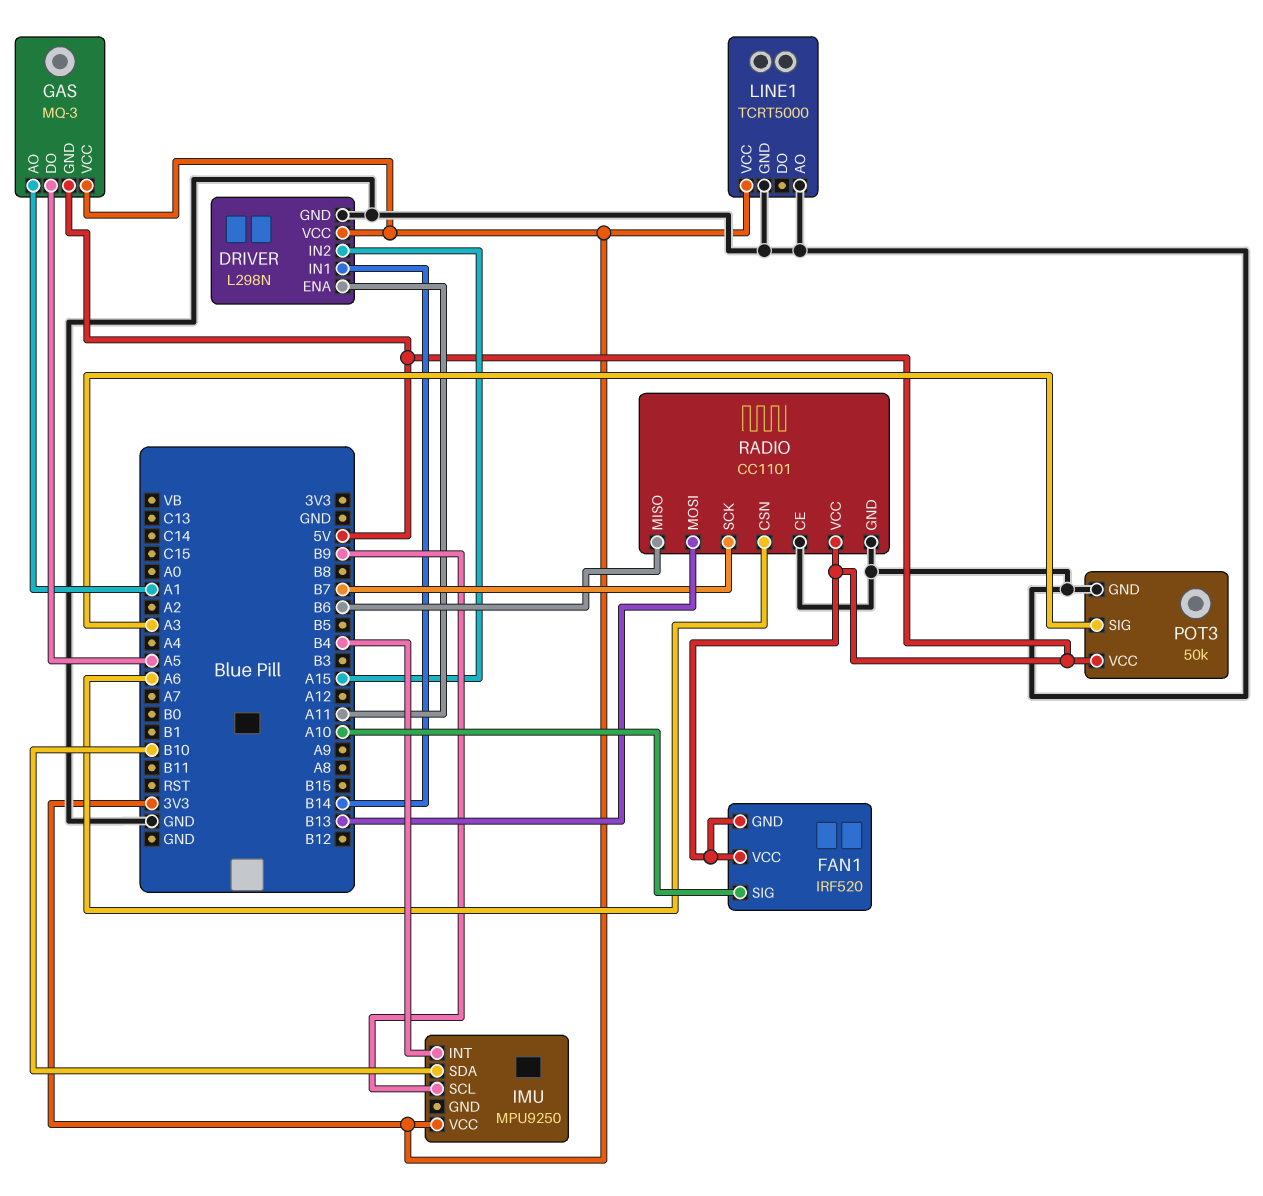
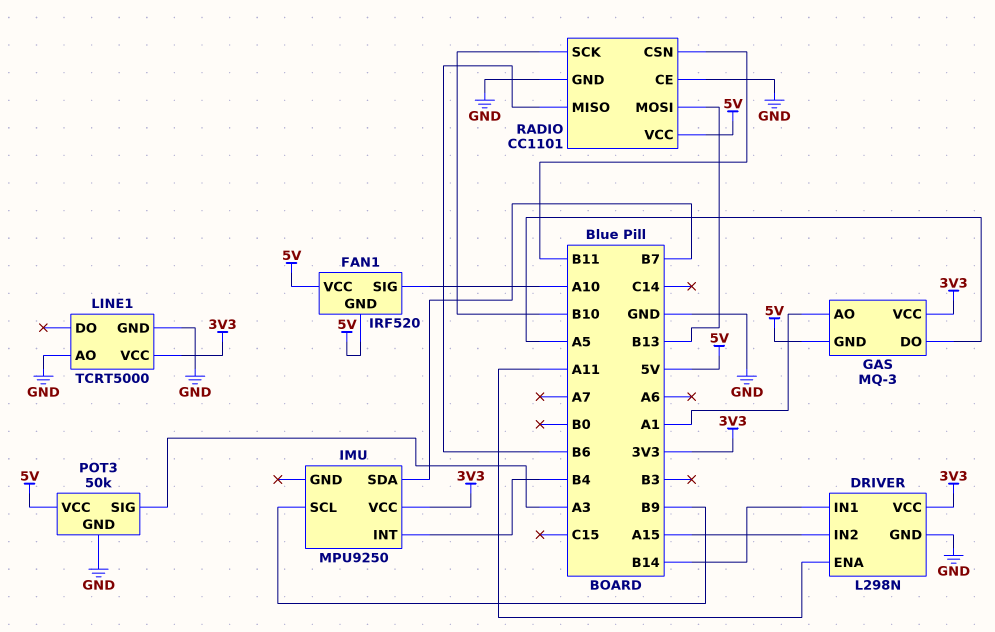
IMU pin SDA: B10 -> B7
RADIO pin CSN: A6 -> B11
RADIO pin SCK: B7 -> B10

